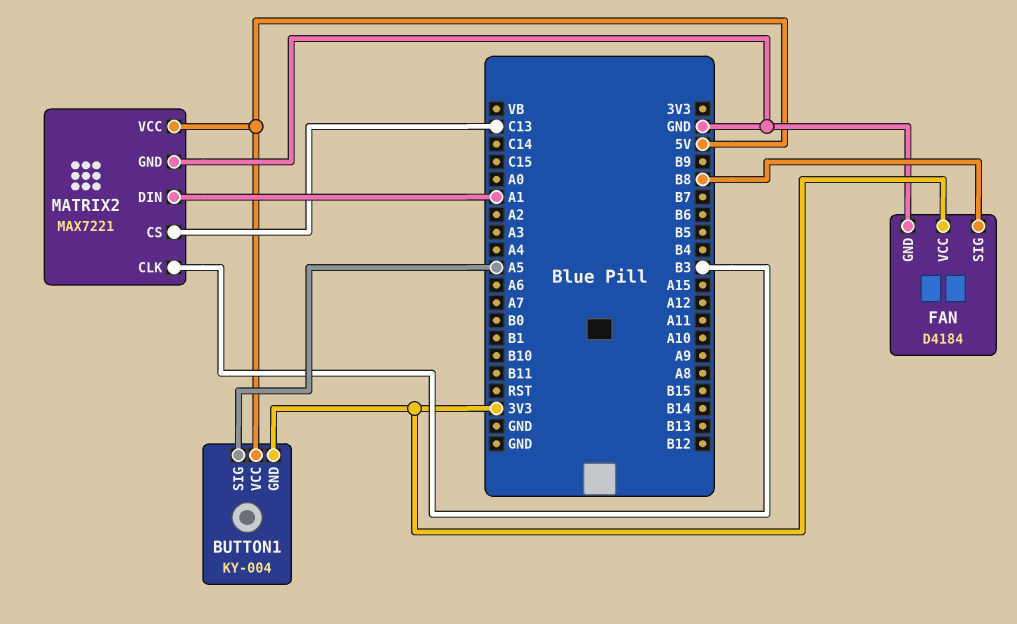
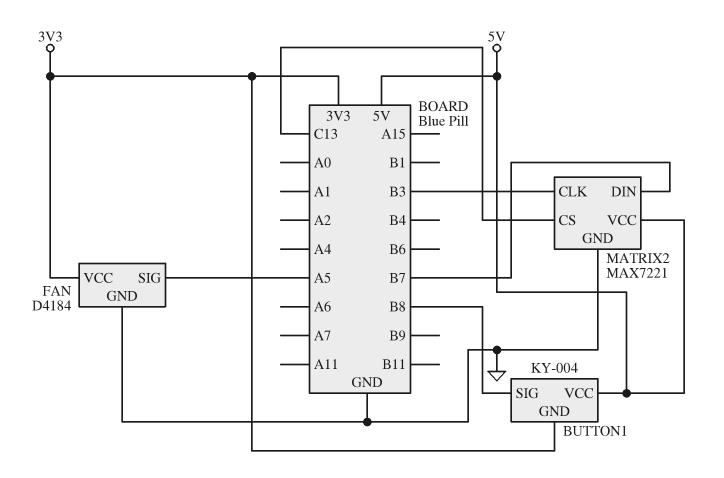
BUTTON1 pin SIG: A5 -> B8
FAN pin SIG: B8 -> A5
MATRIX2 pin DIN: A1 -> B7

